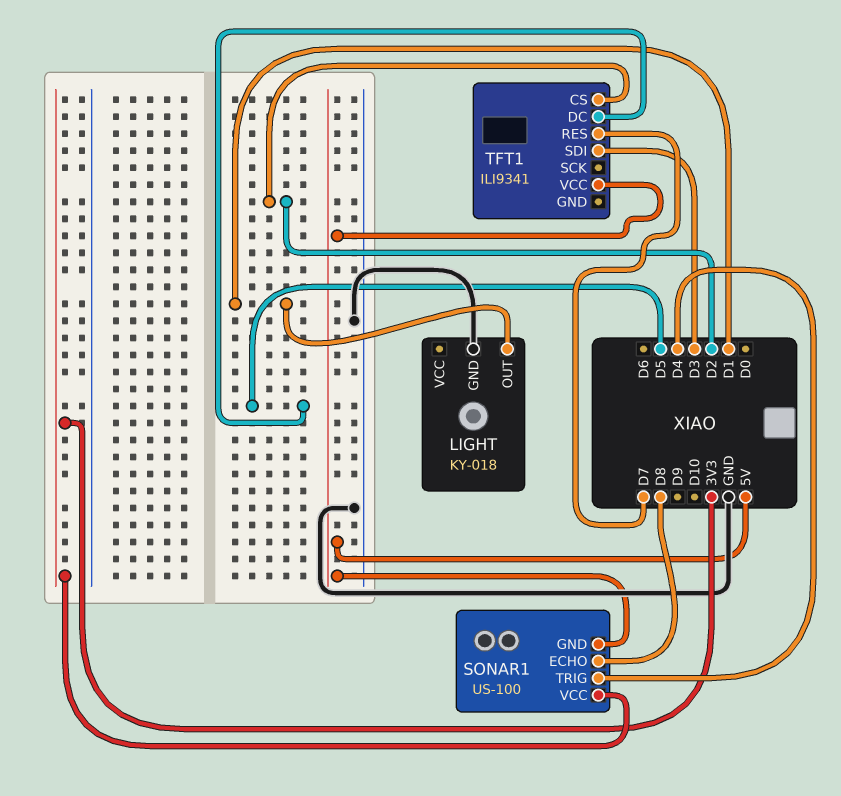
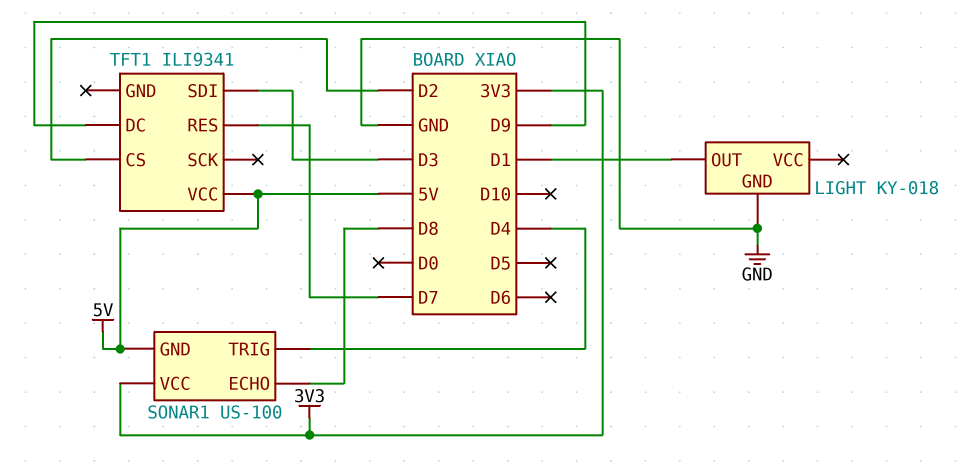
TFT1 pin DC: D5 -> D9

